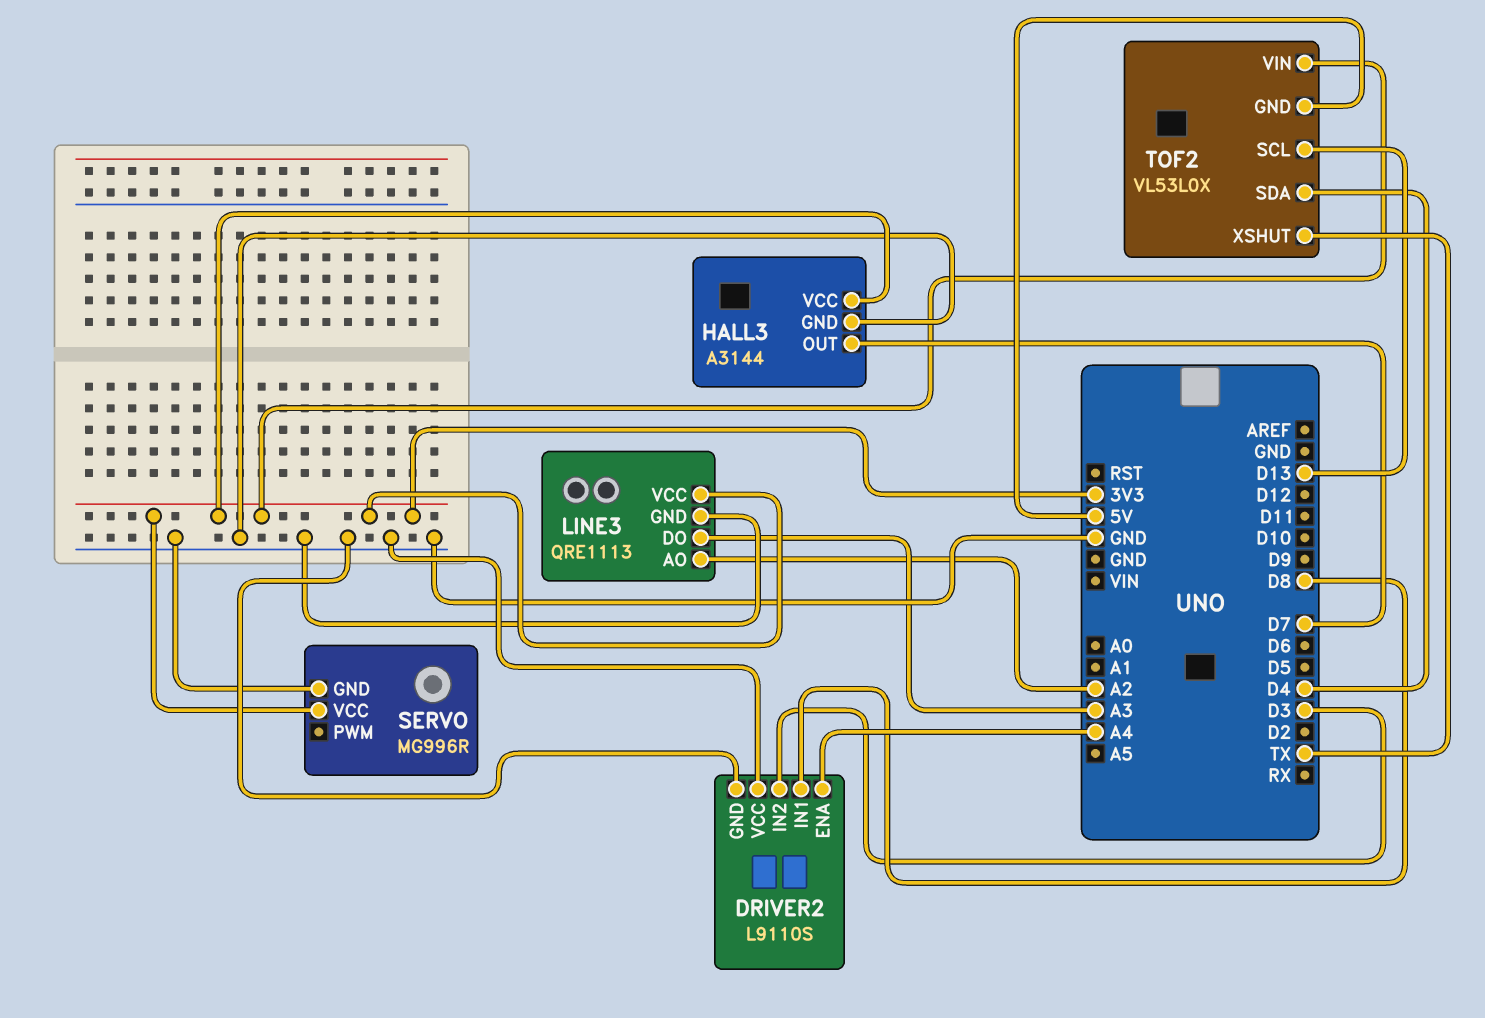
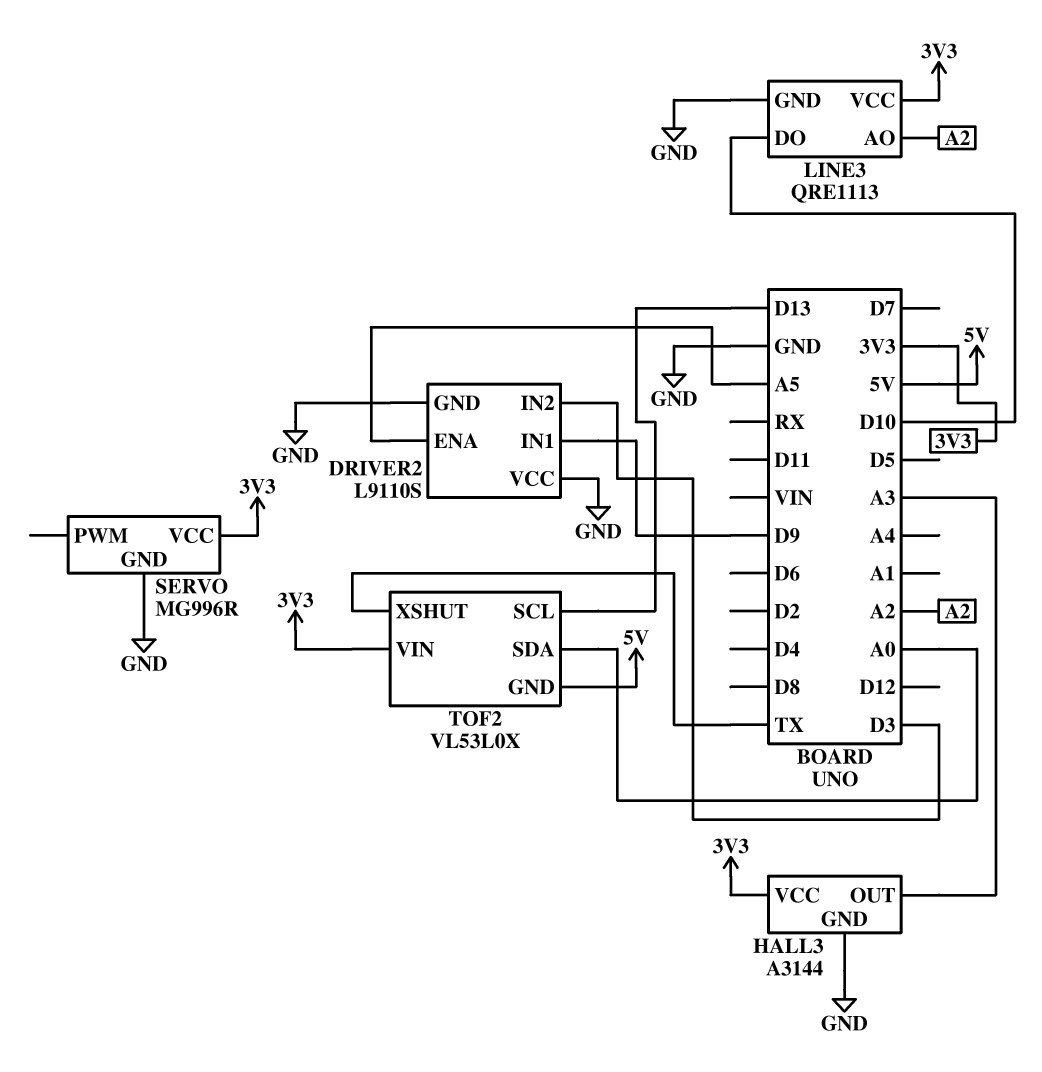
DRIVER2 pin ENA: A4 -> A5
DRIVER2 pin IN1: D8 -> D9
HALL3 pin OUT: D7 -> A3
LINE3 pin DO: A3 -> D10
TOF2 pin SDA: D4 -> A0

